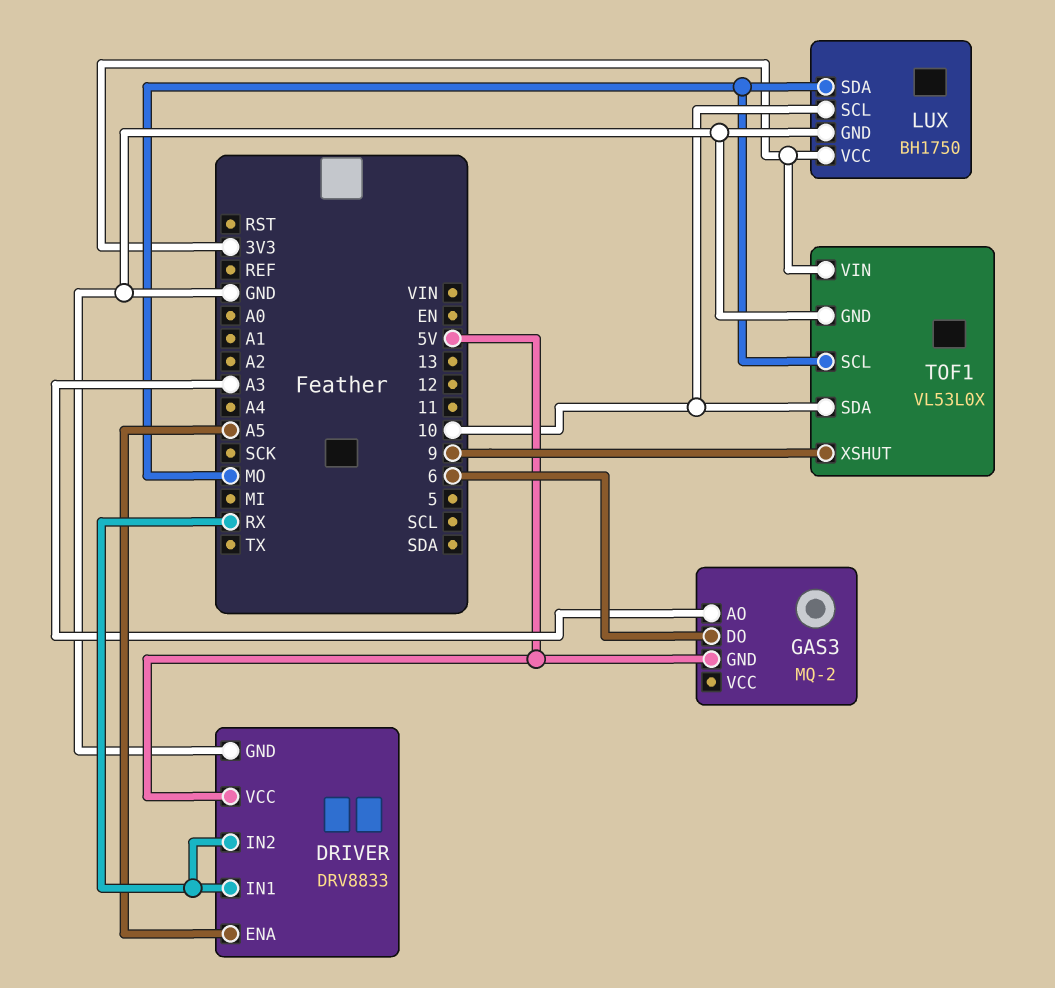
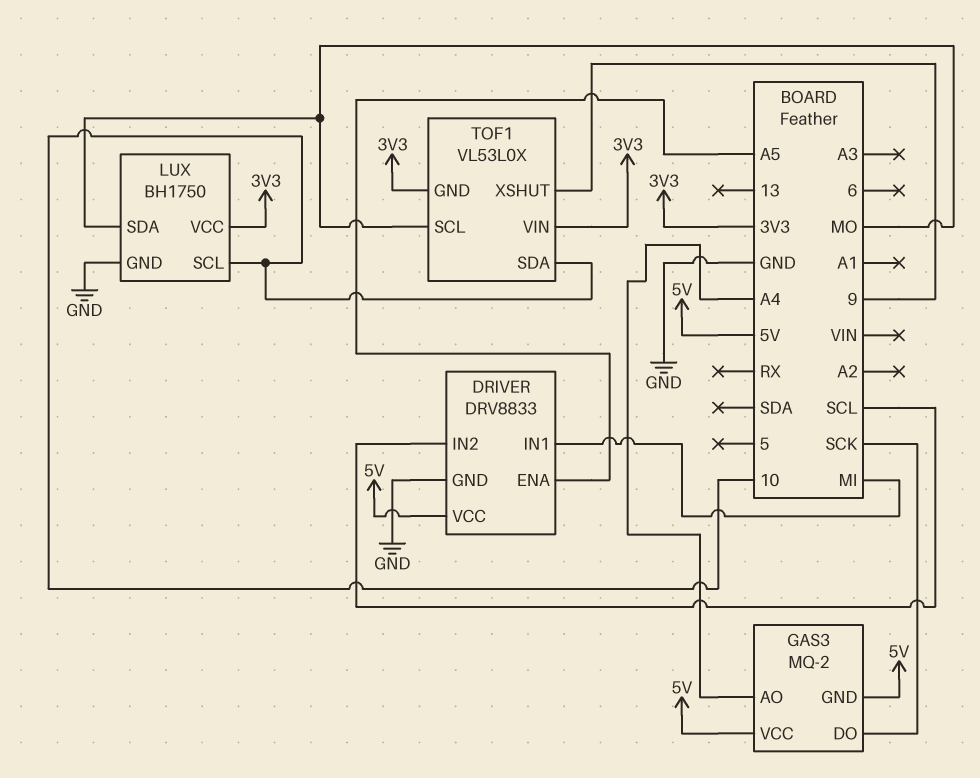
DRIVER pin IN1: RX -> MI
DRIVER pin IN2: RX -> SCL
GAS3 pin AO: A3 -> A4
GAS3 pin DO: 6 -> SCK
GAS3 pin VCC: none -> 5V
TOF1 pin GND: GND -> 3V3

